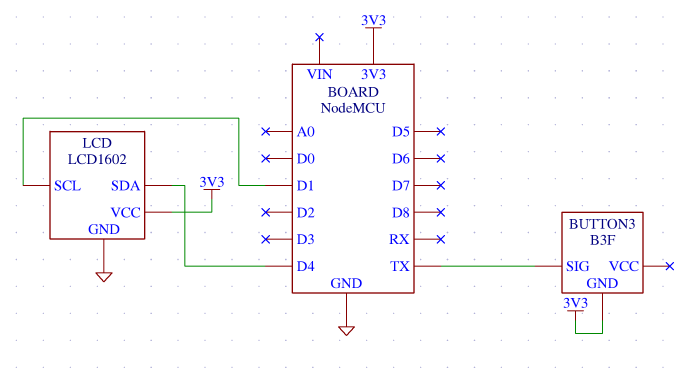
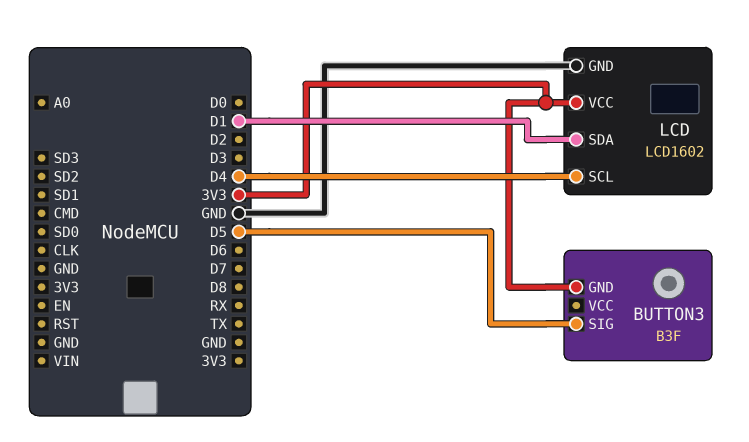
BUTTON3 pin SIG: TX -> D5
LCD pin SCL: D1 -> D4
LCD pin SDA: D4 -> D1

